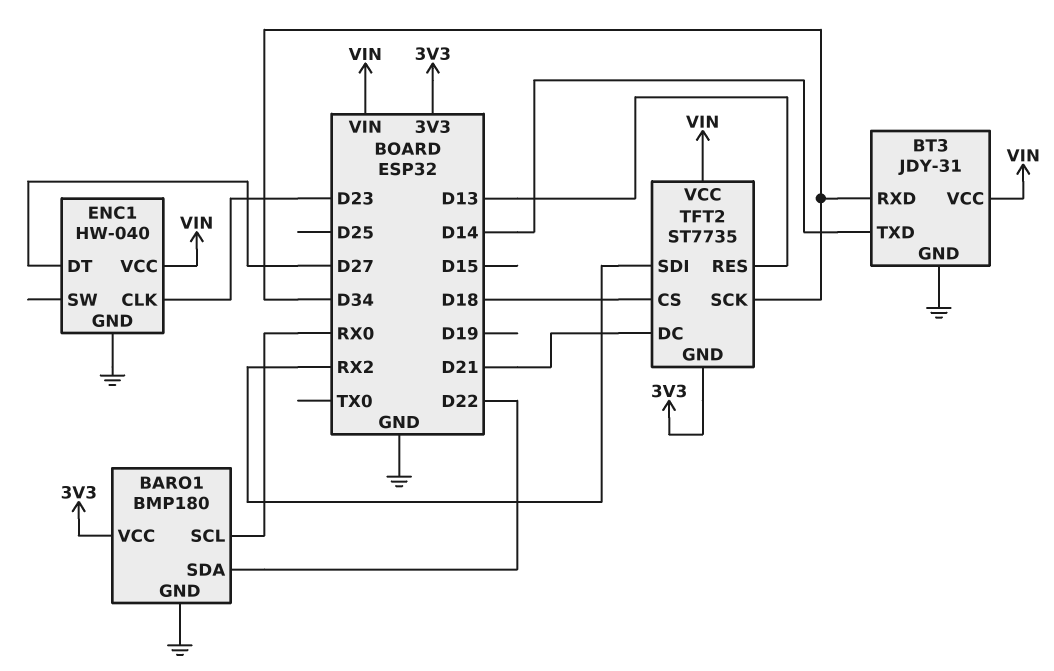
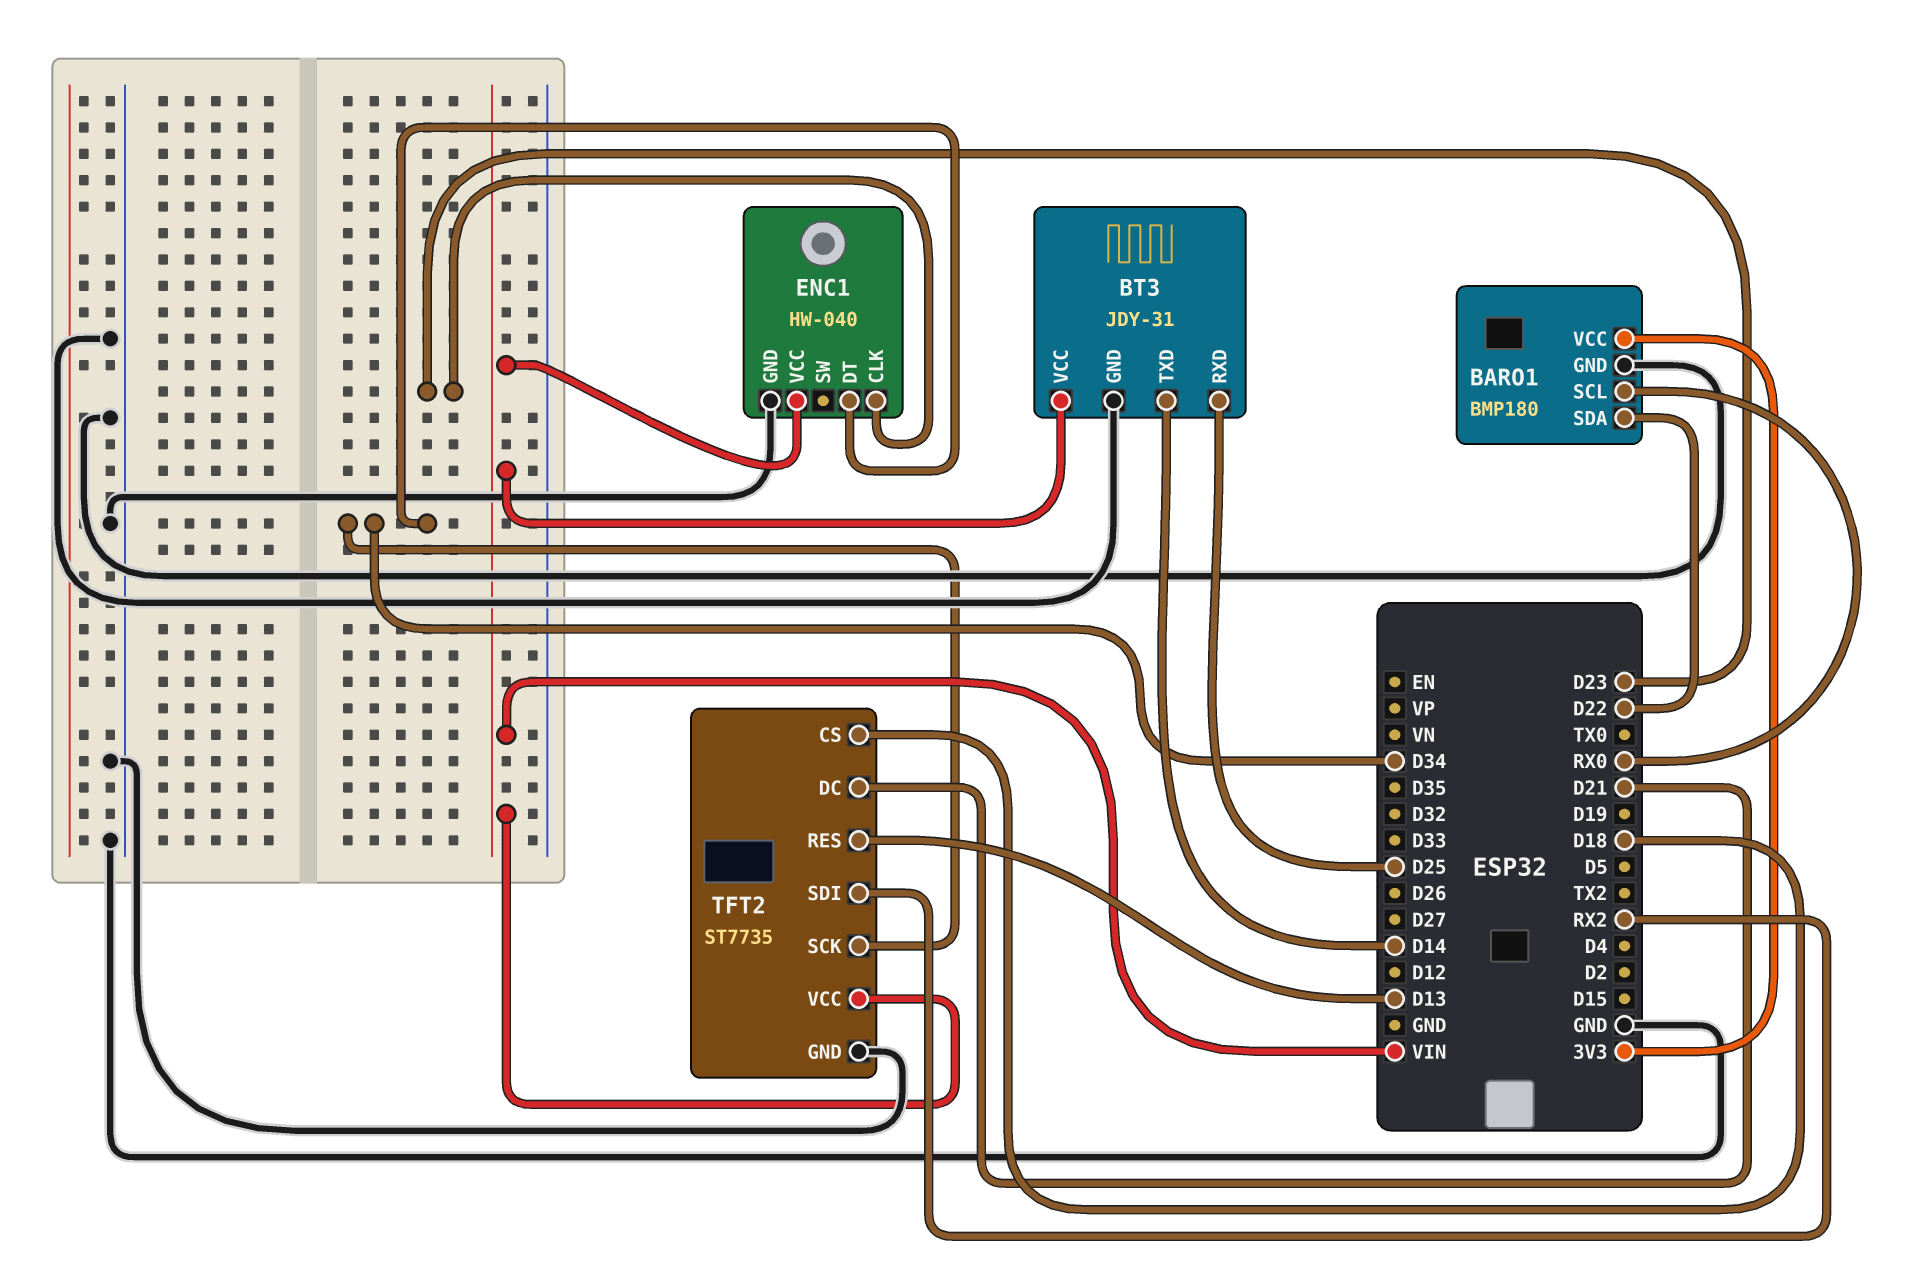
BT3 pin RXD: D34 -> D25
ENC1 pin DT: D27 -> D34
TFT2 pin GND: 3V3 -> GND

